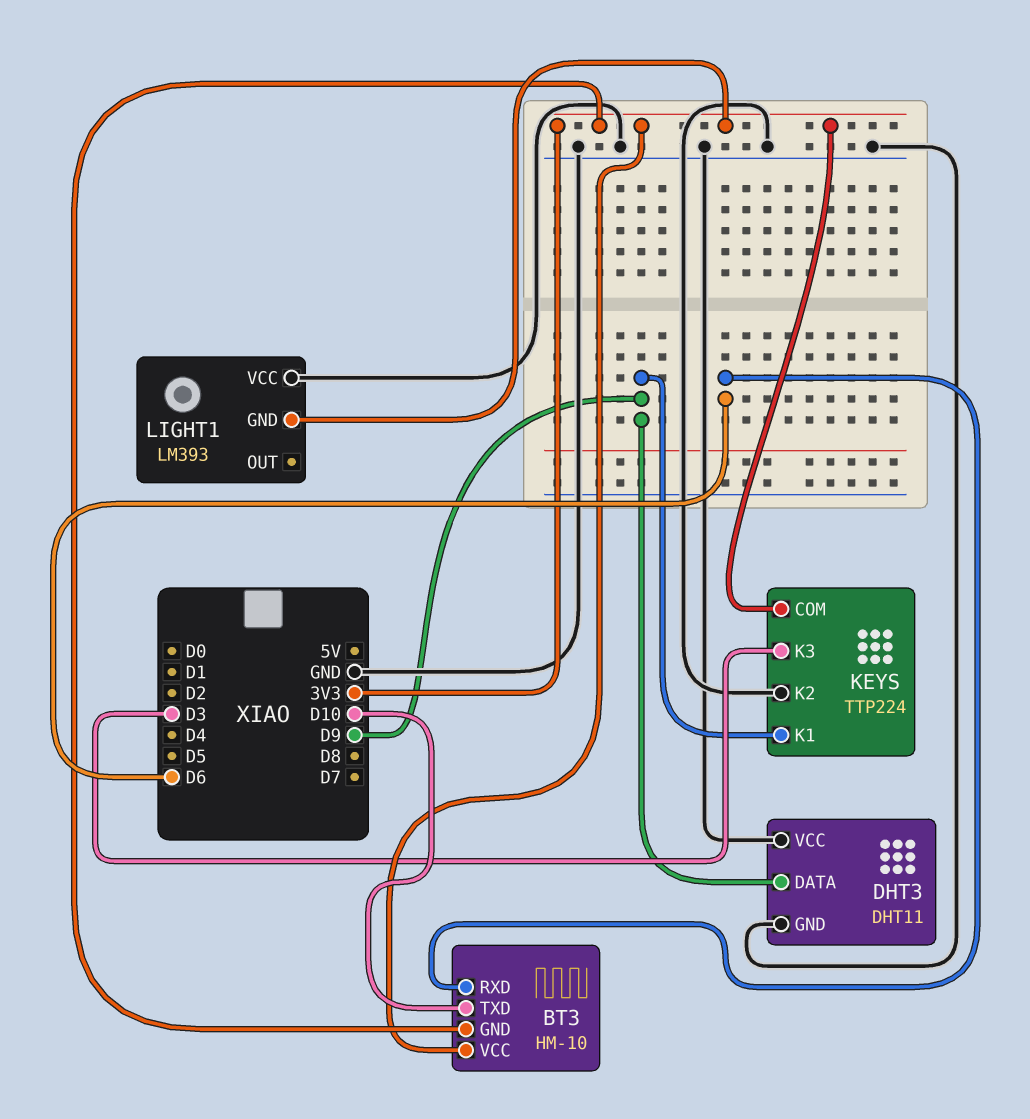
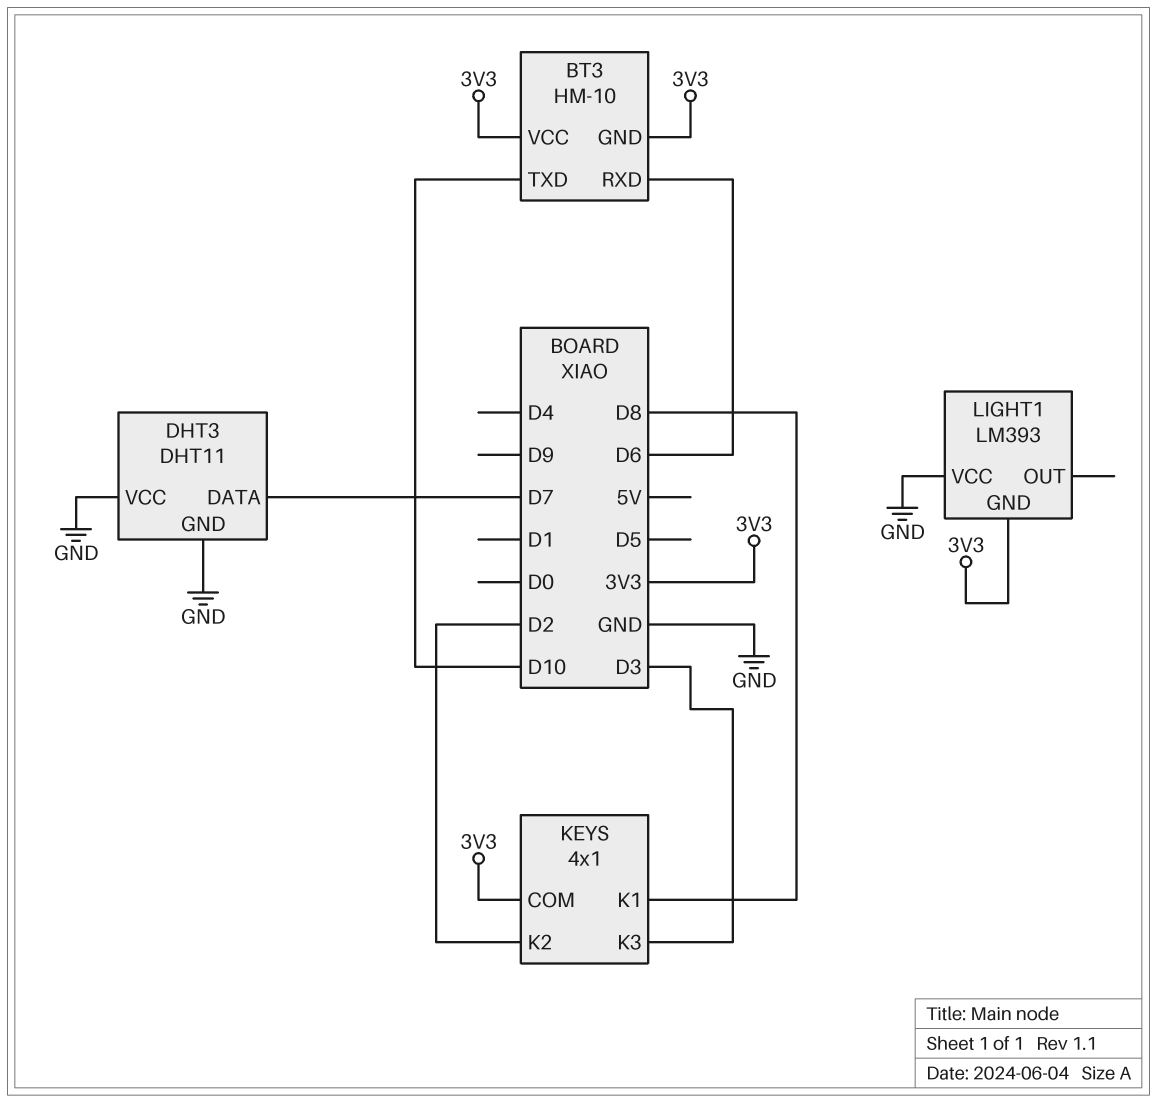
DHT3 pin DATA: D9 -> D7
KEYS: TTP224 -> 4x1
KEYS pin K1: D9 -> D8
KEYS pin K2: GND -> D2

